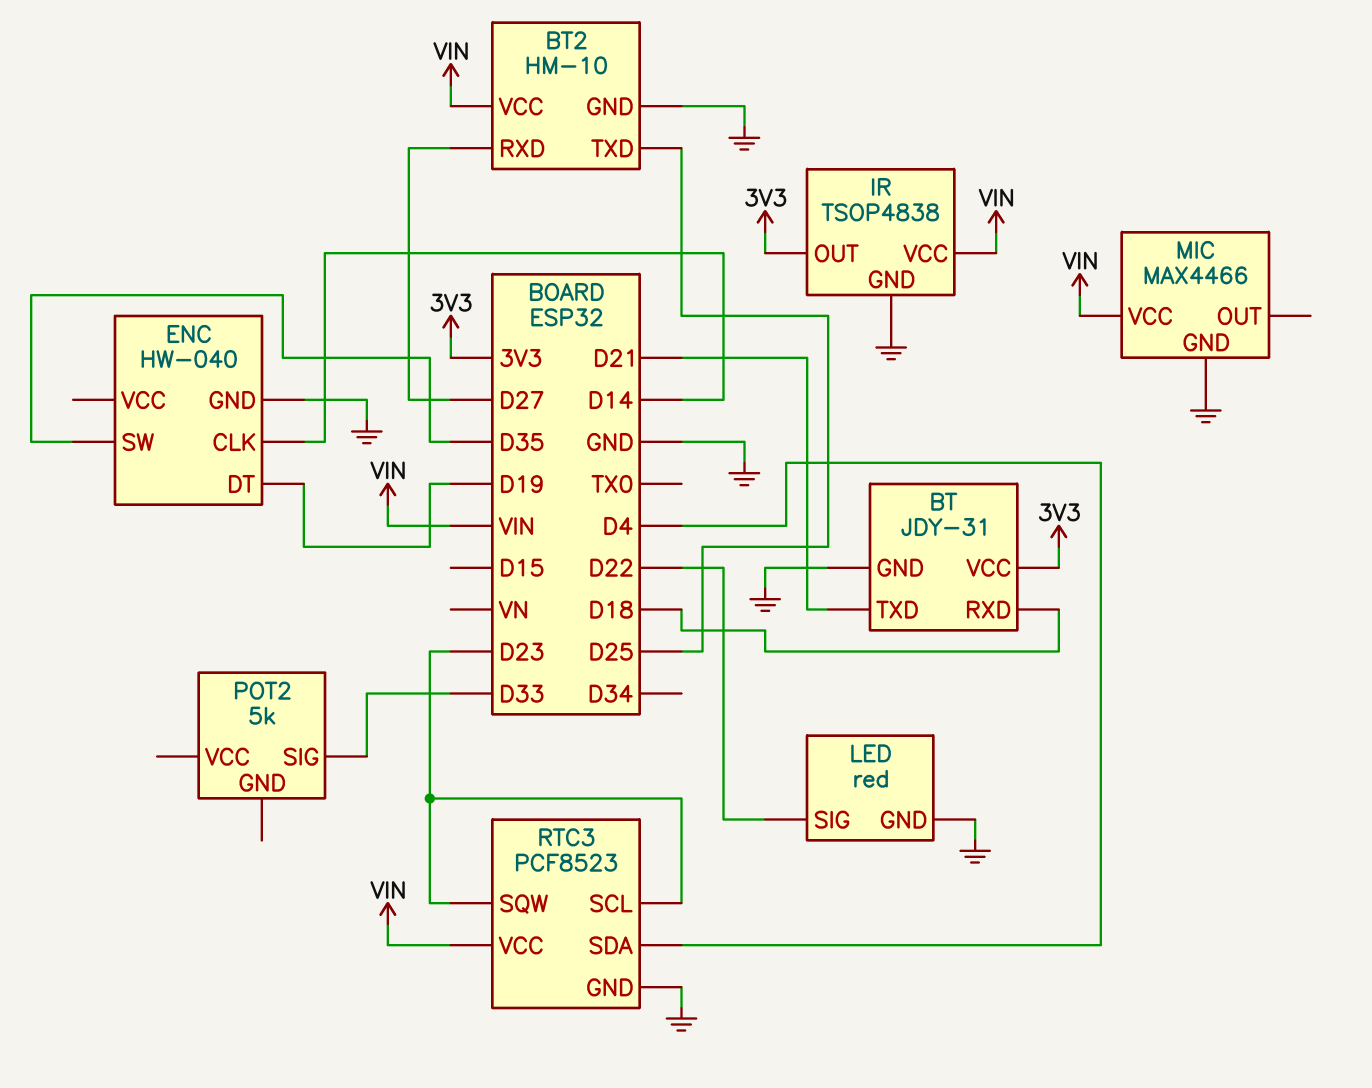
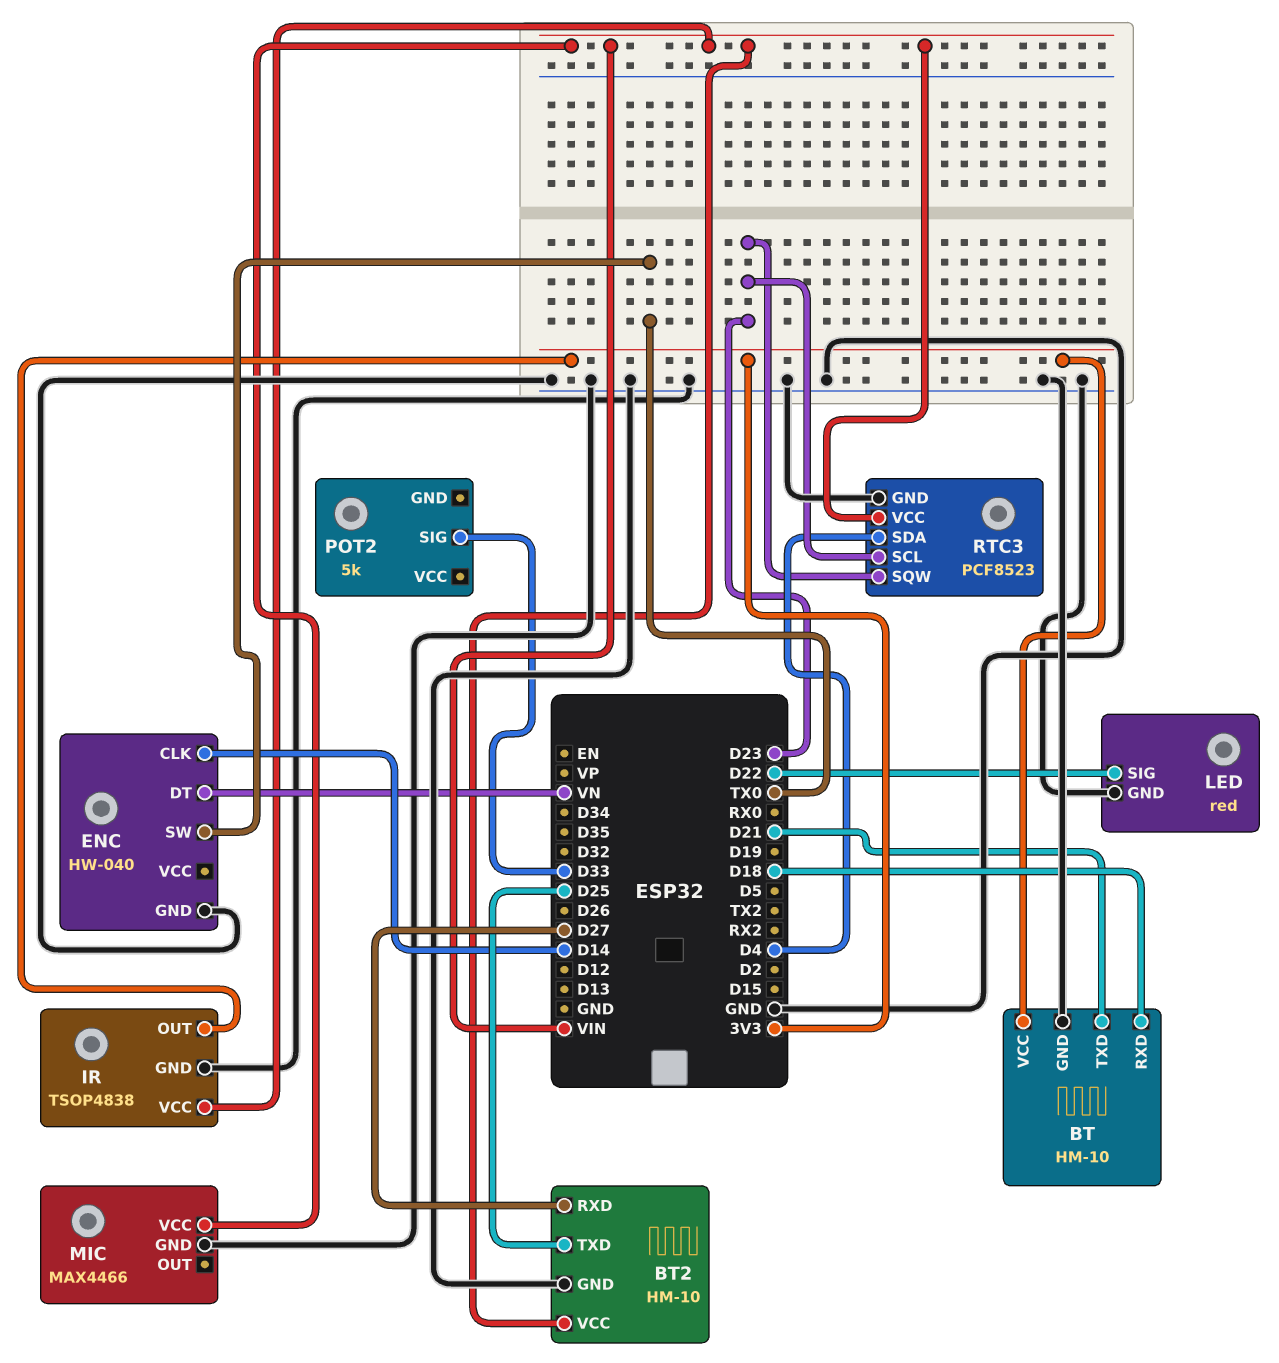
BT: JDY-31 -> HM-10
ENC pin DT: D19 -> VN
ENC pin SW: D35 -> TX0

